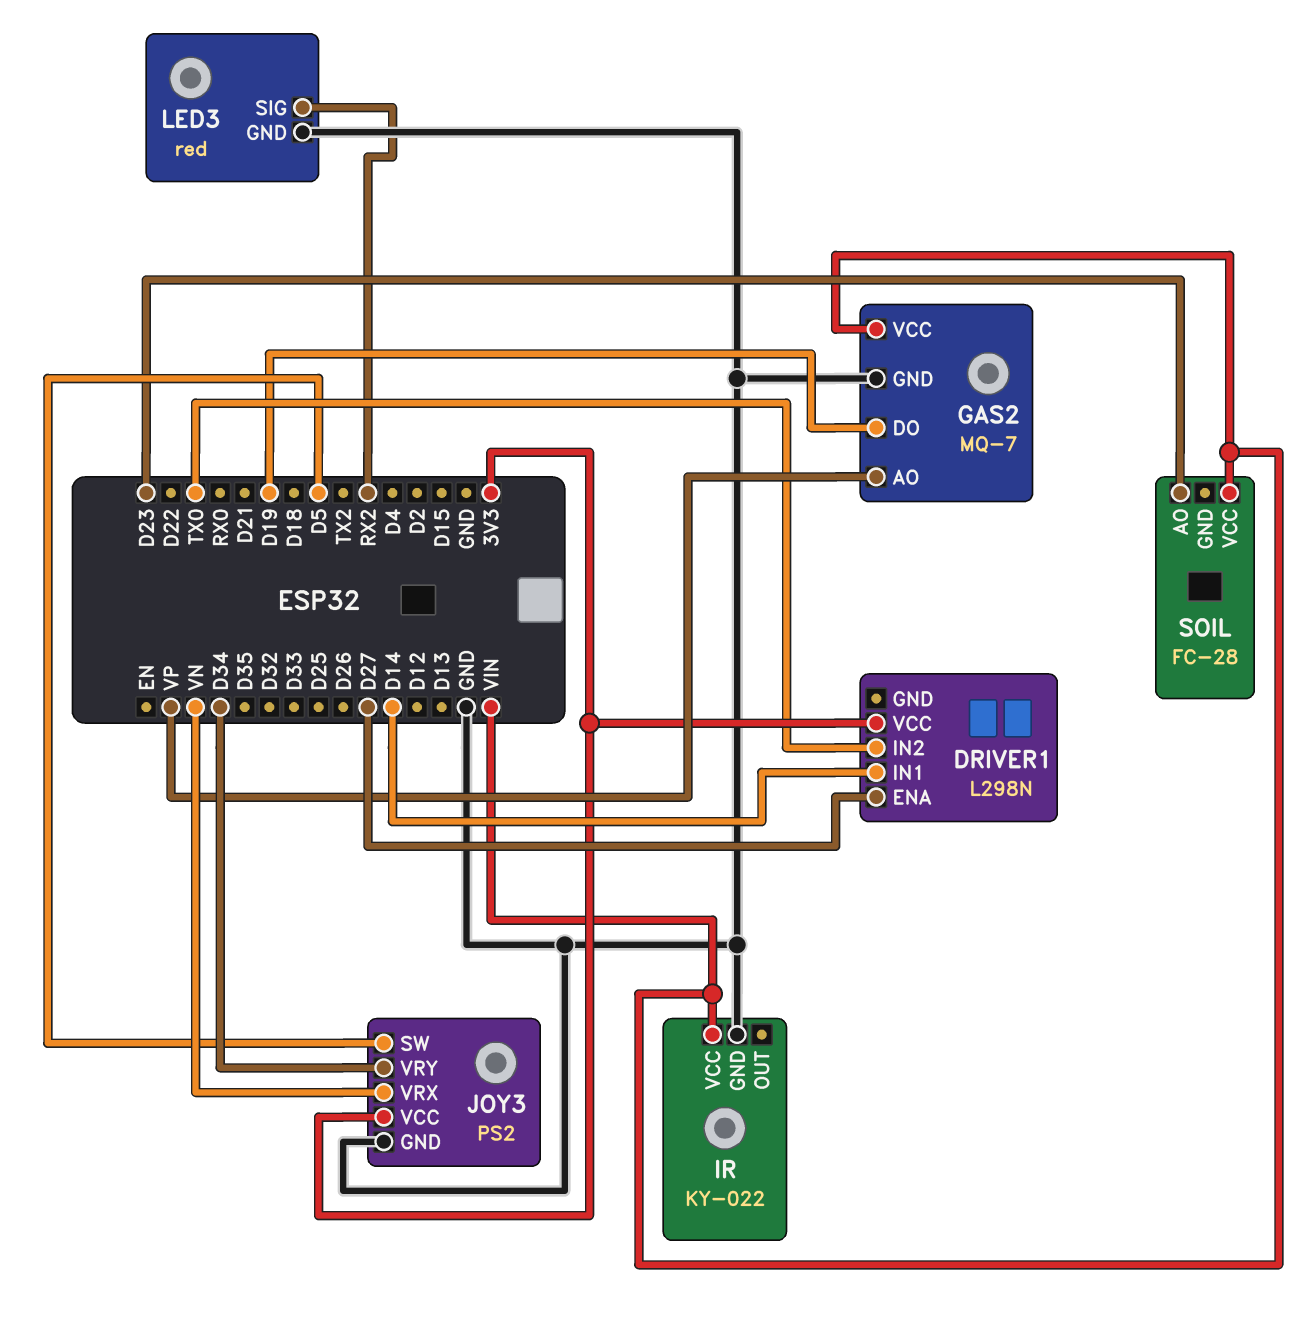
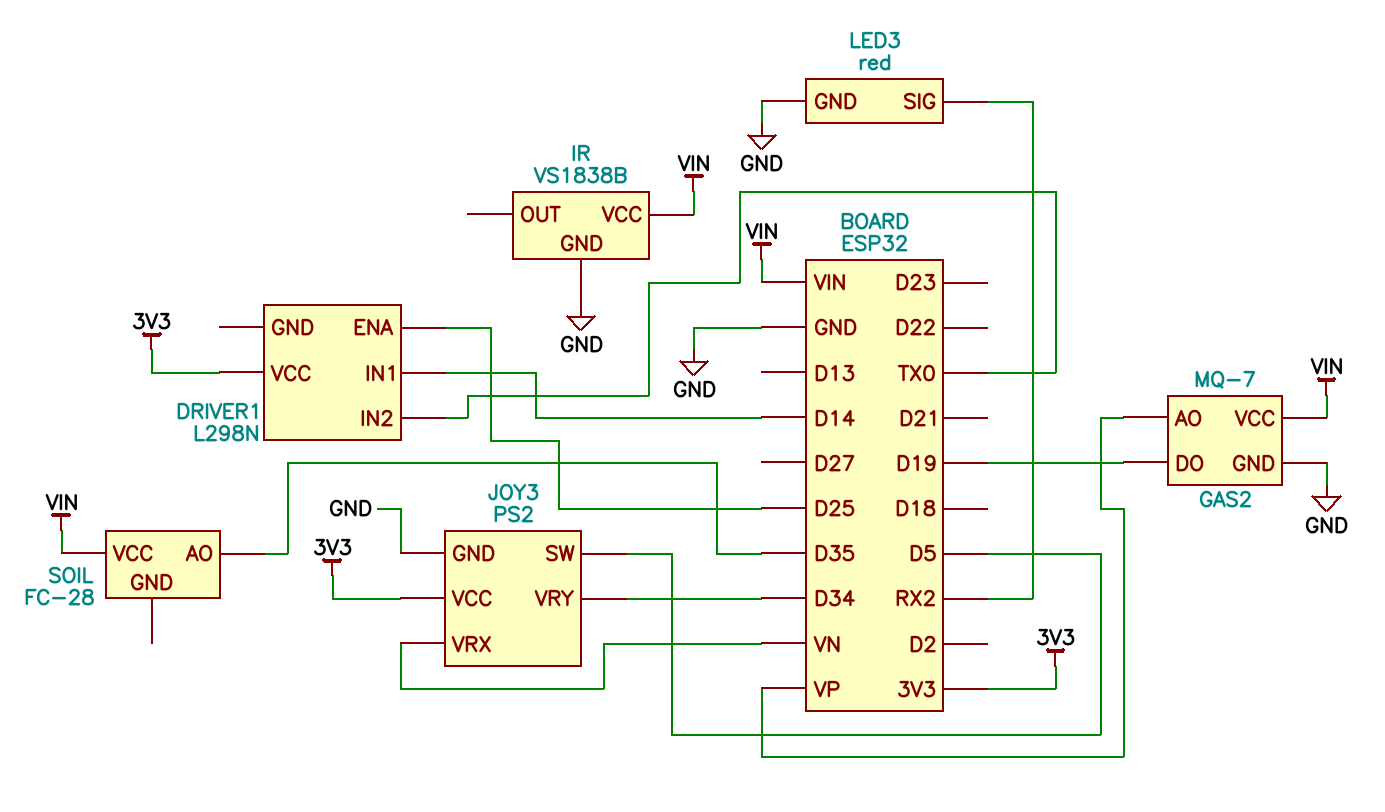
DRIVER1 pin ENA: D27 -> D25
IR: KY-022 -> VS1838B
SOIL pin AO: D23 -> D35

